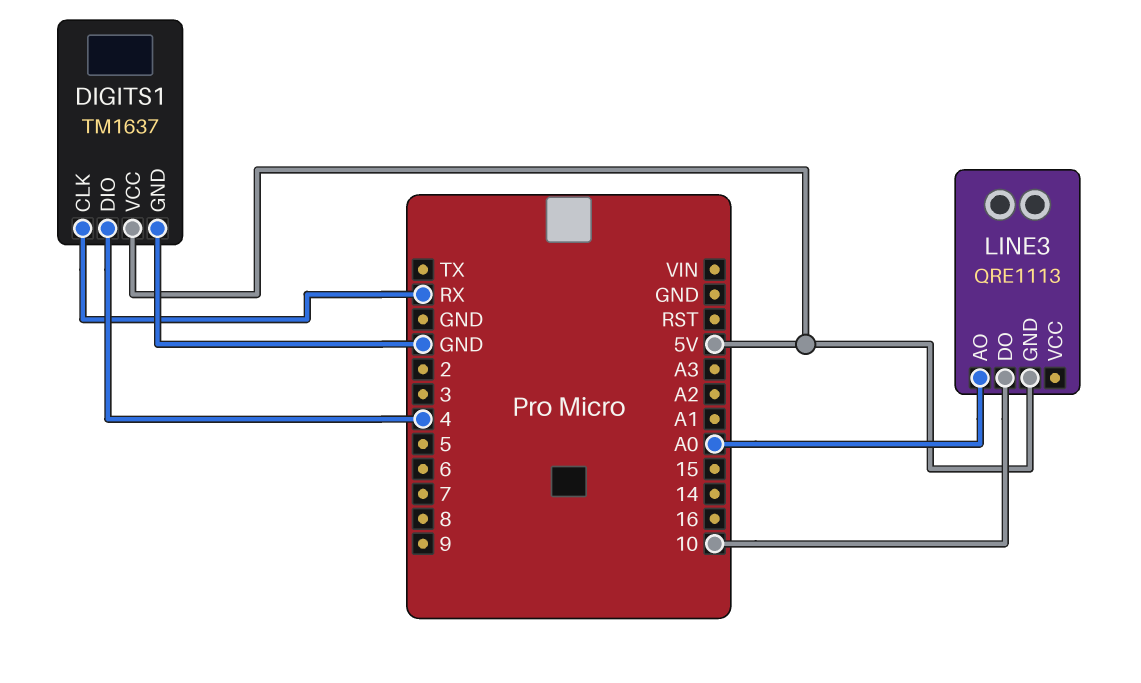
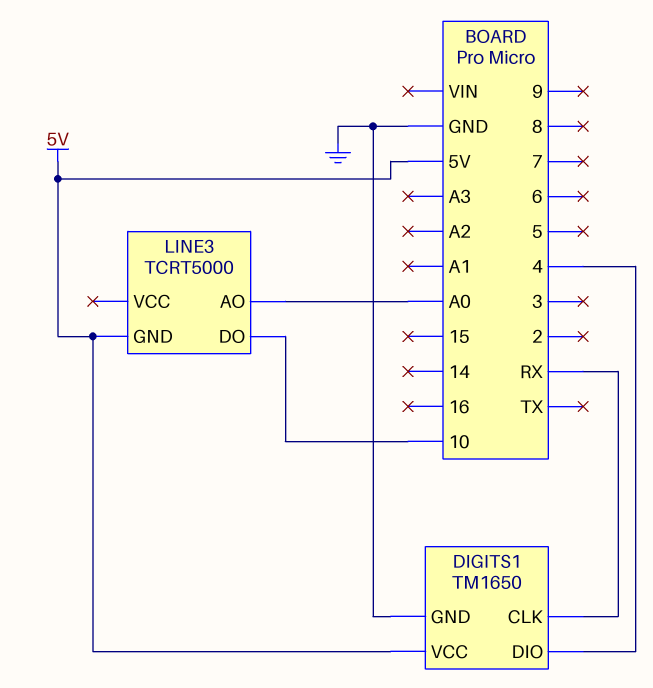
DIGITS1: TM1637 -> TM1650
LINE3: QRE1113 -> TCRT5000

